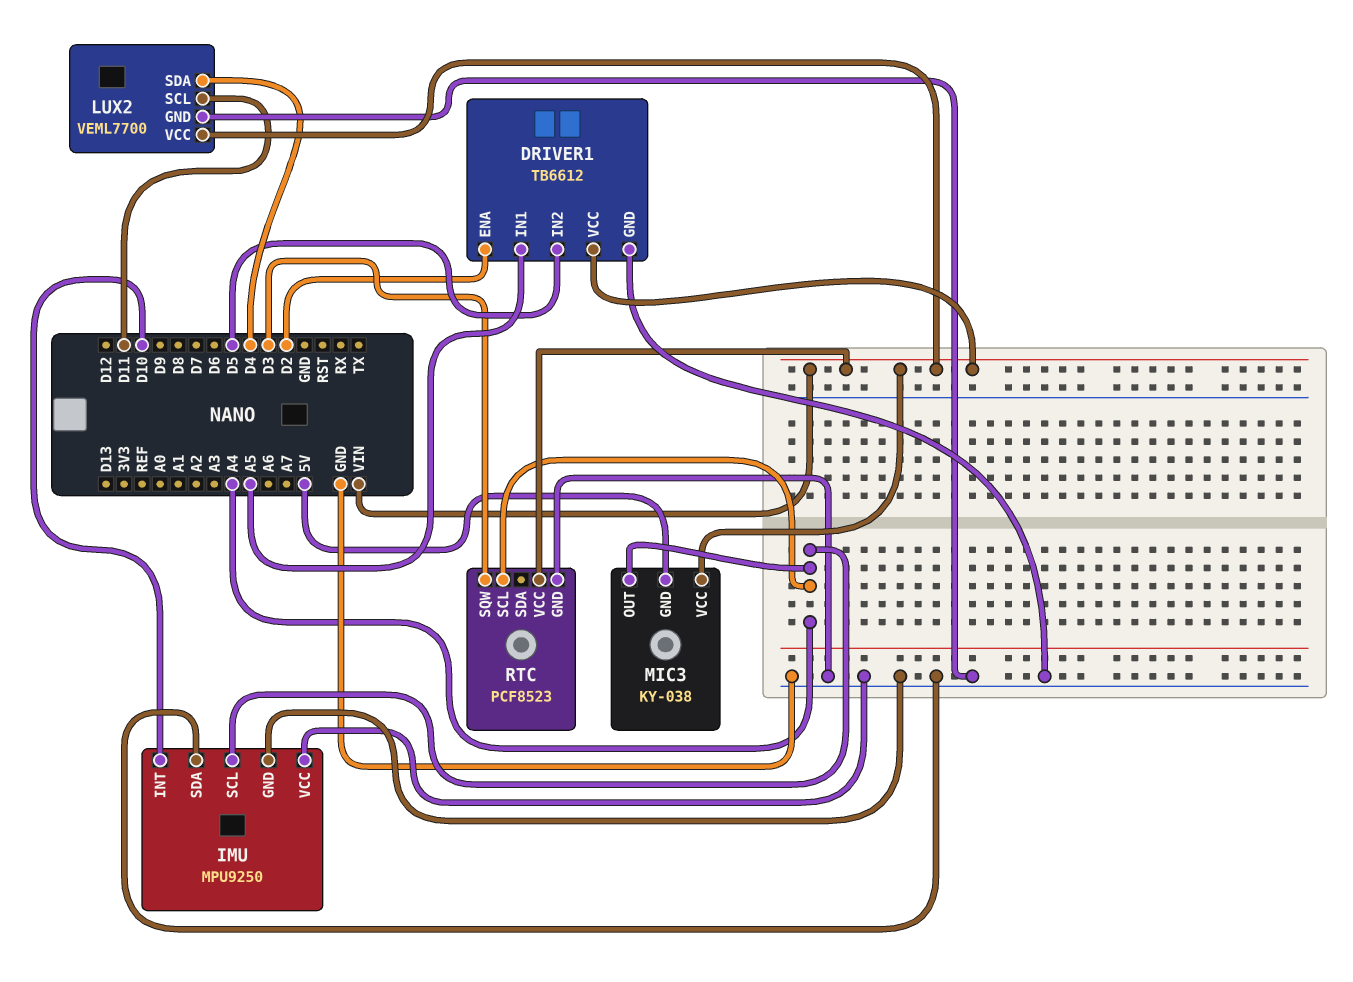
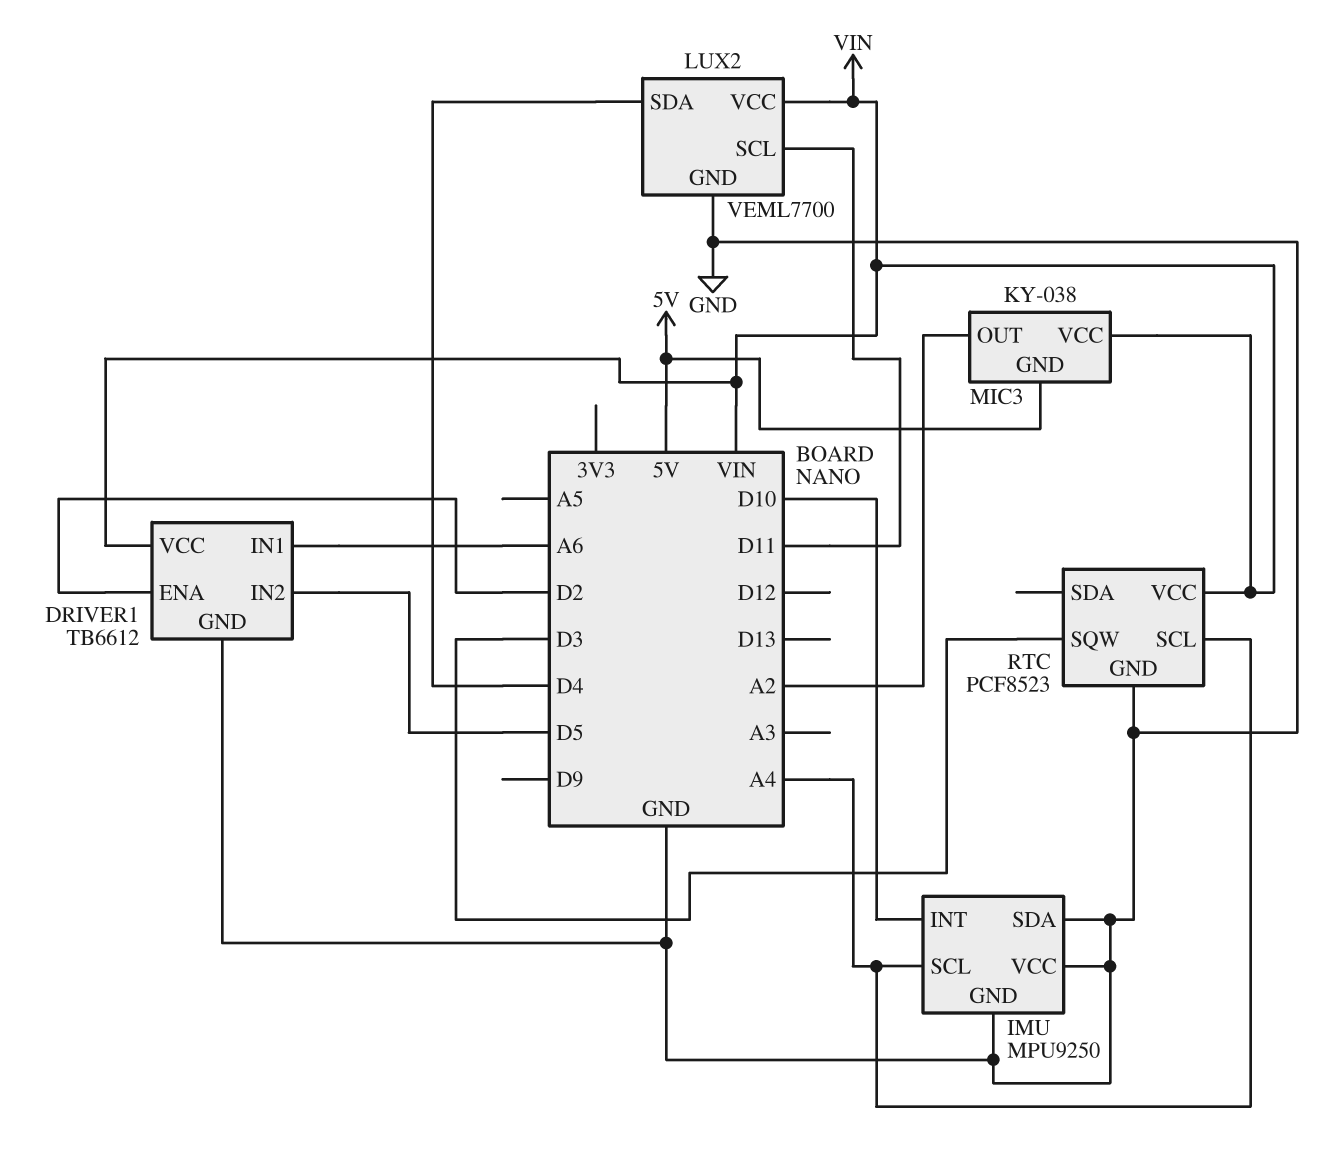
DRIVER1 pin IN1: A5 -> A6
MIC3 pin OUT: A4 -> A2

